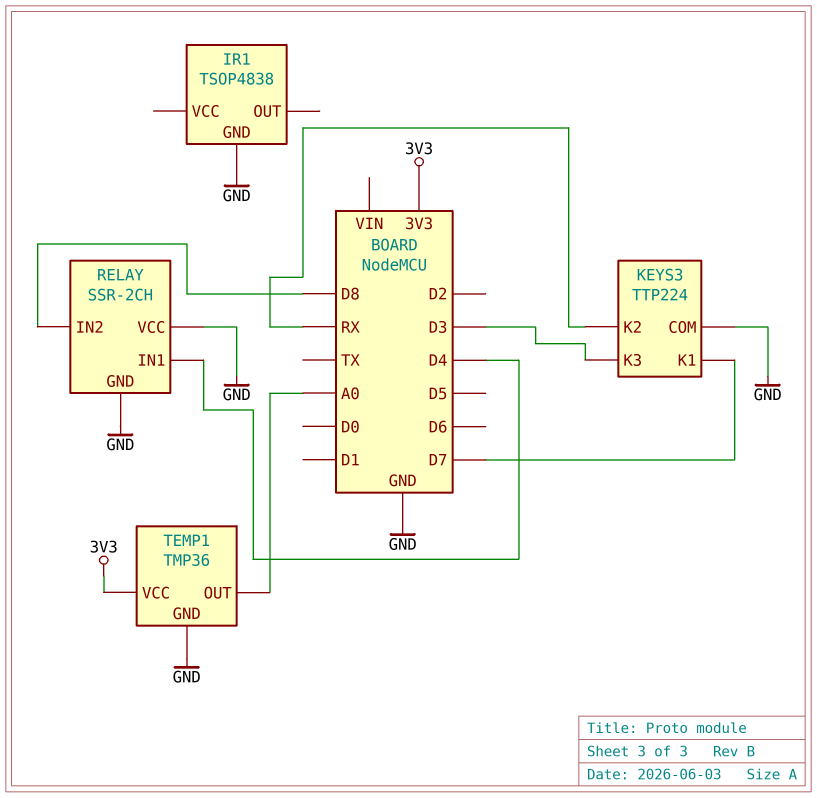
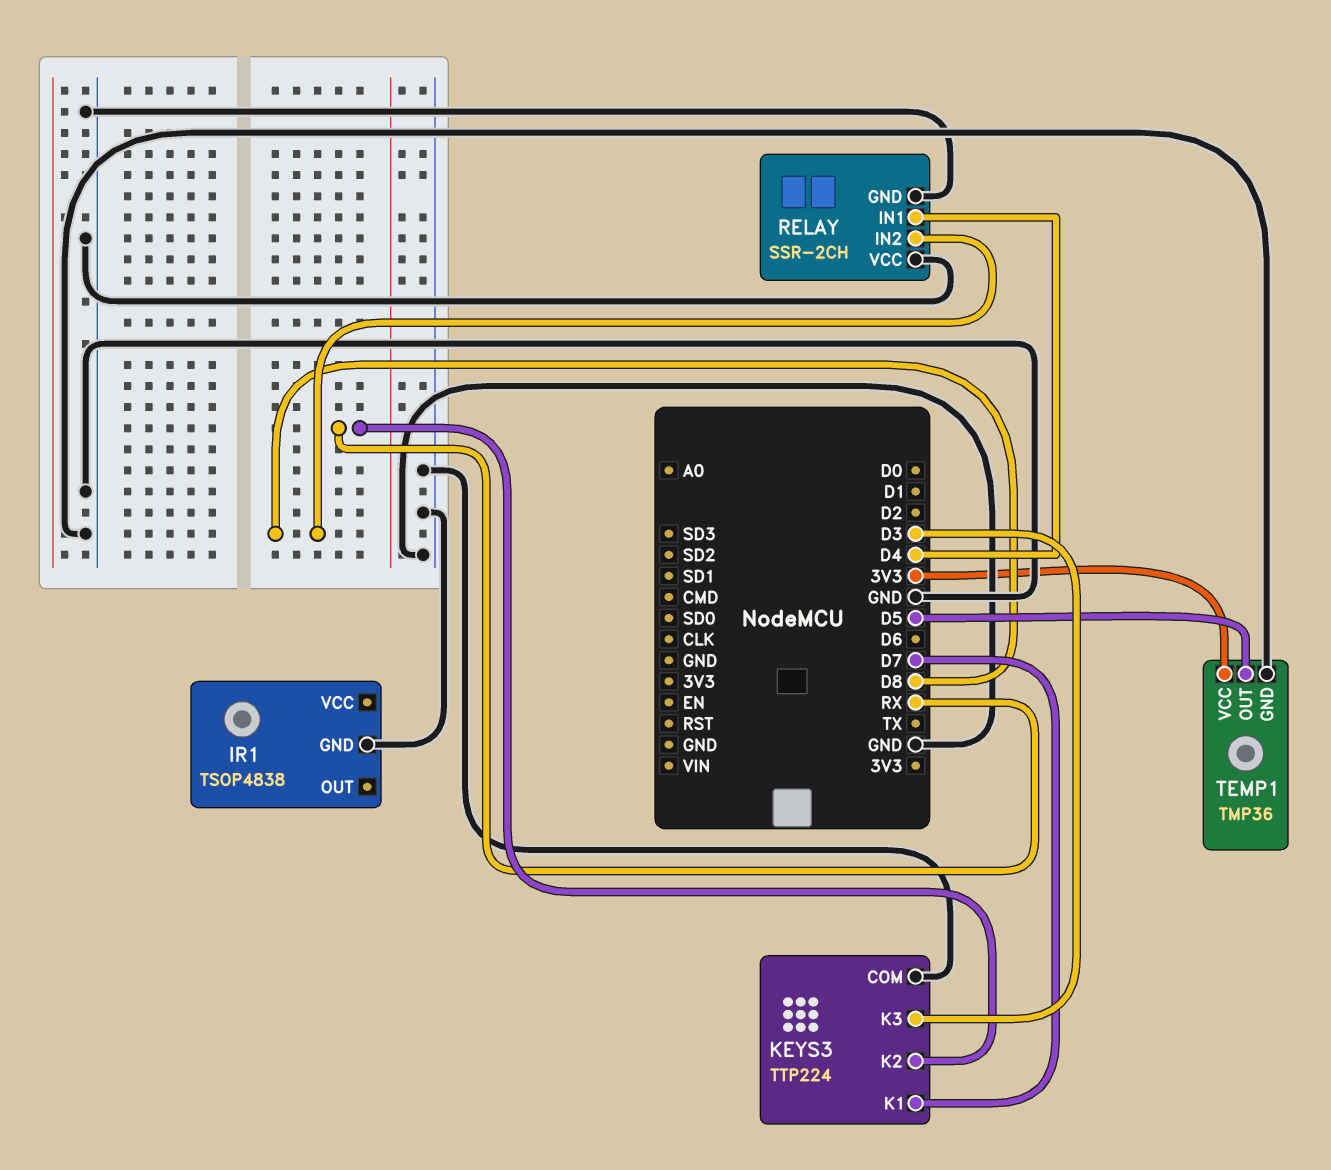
TEMP1 pin OUT: A0 -> D5

